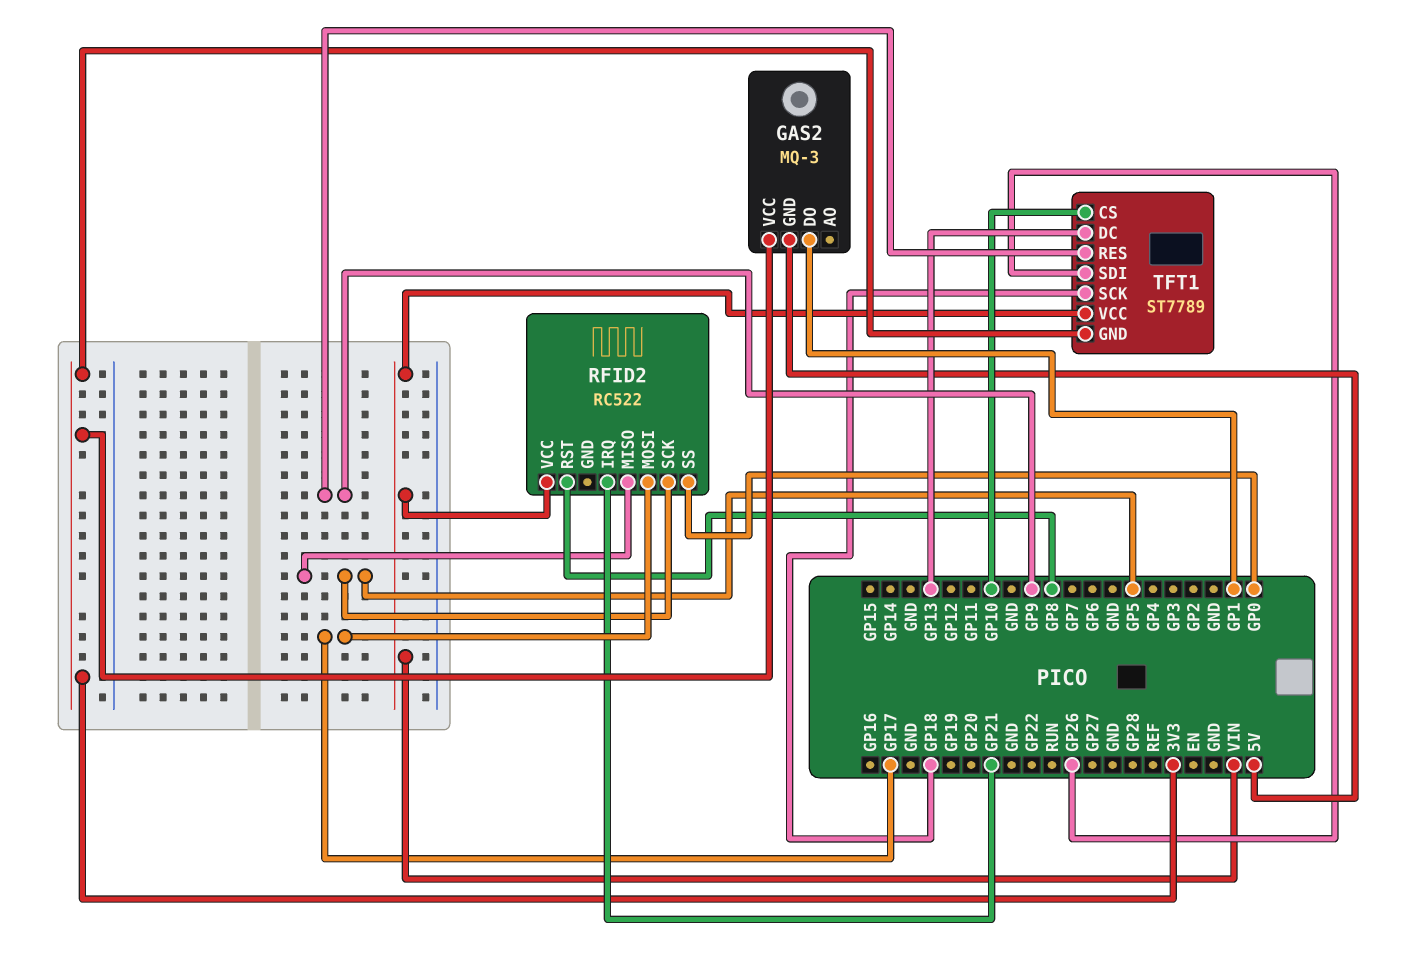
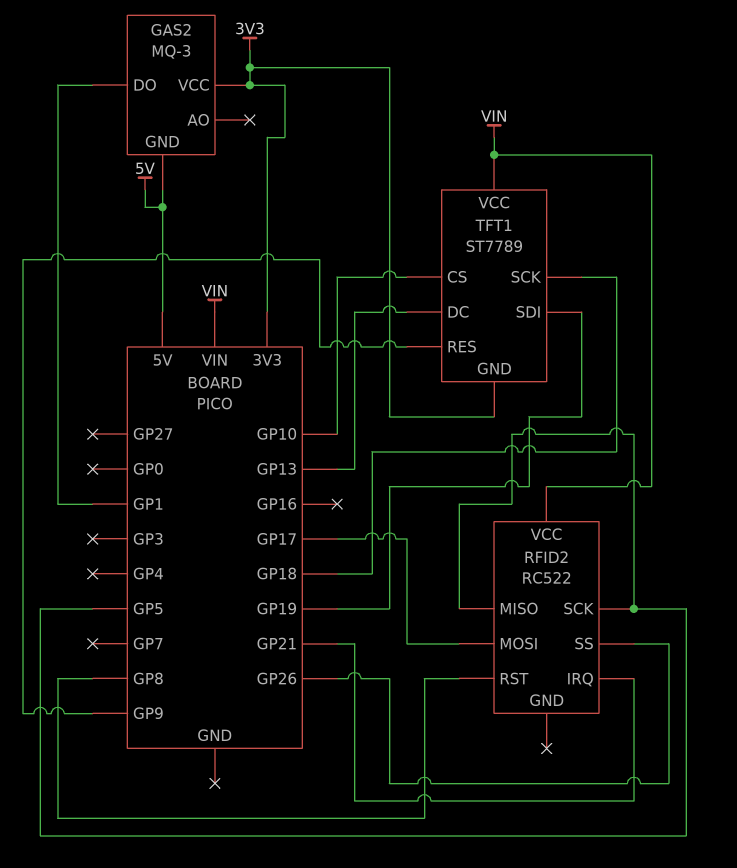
RFID2 pin SS: GP0 -> GP26
TFT1 pin SDI: GP26 -> GP19

